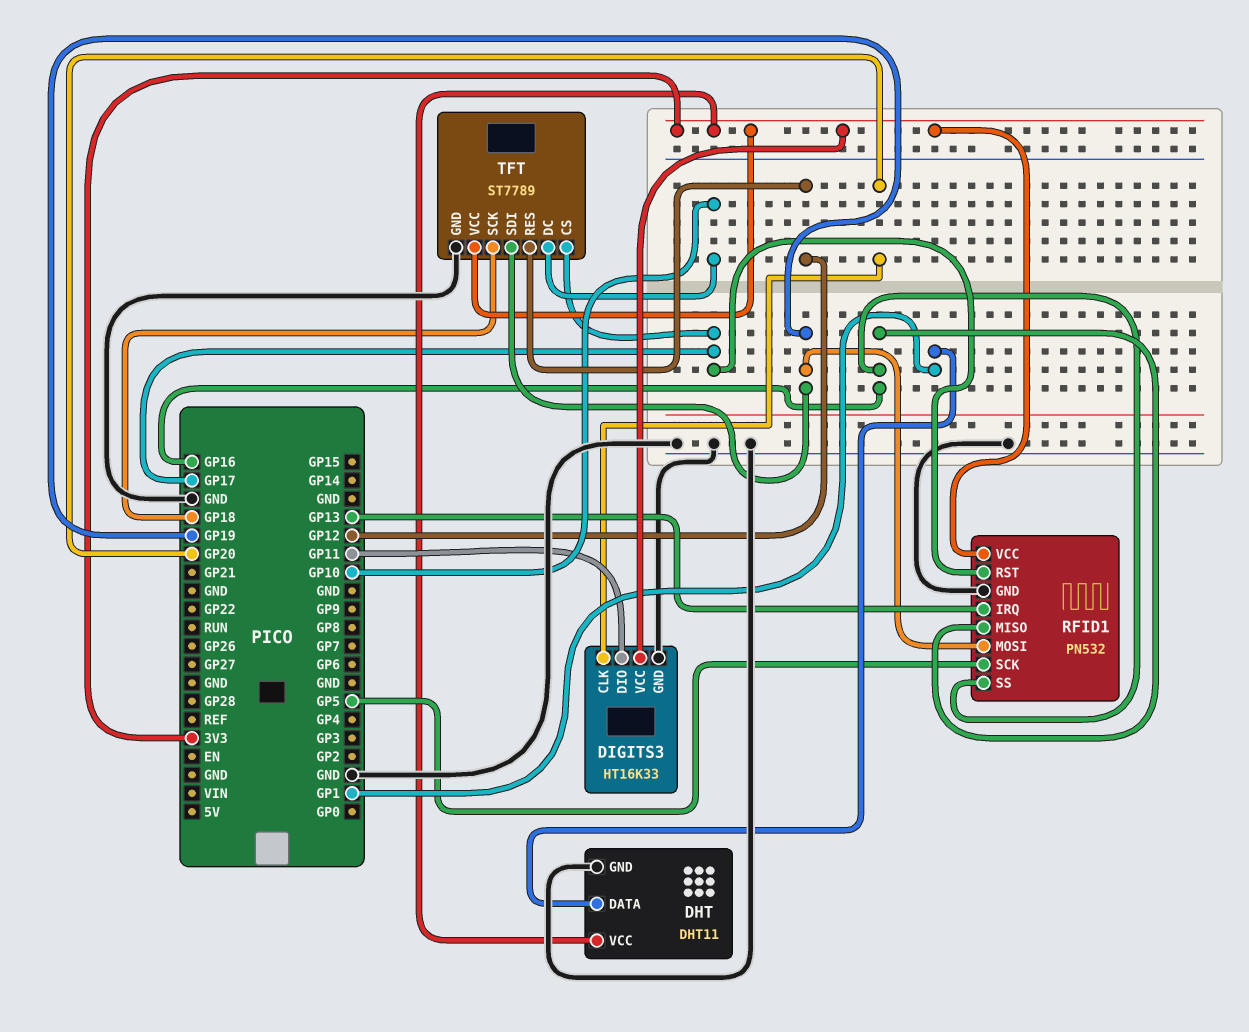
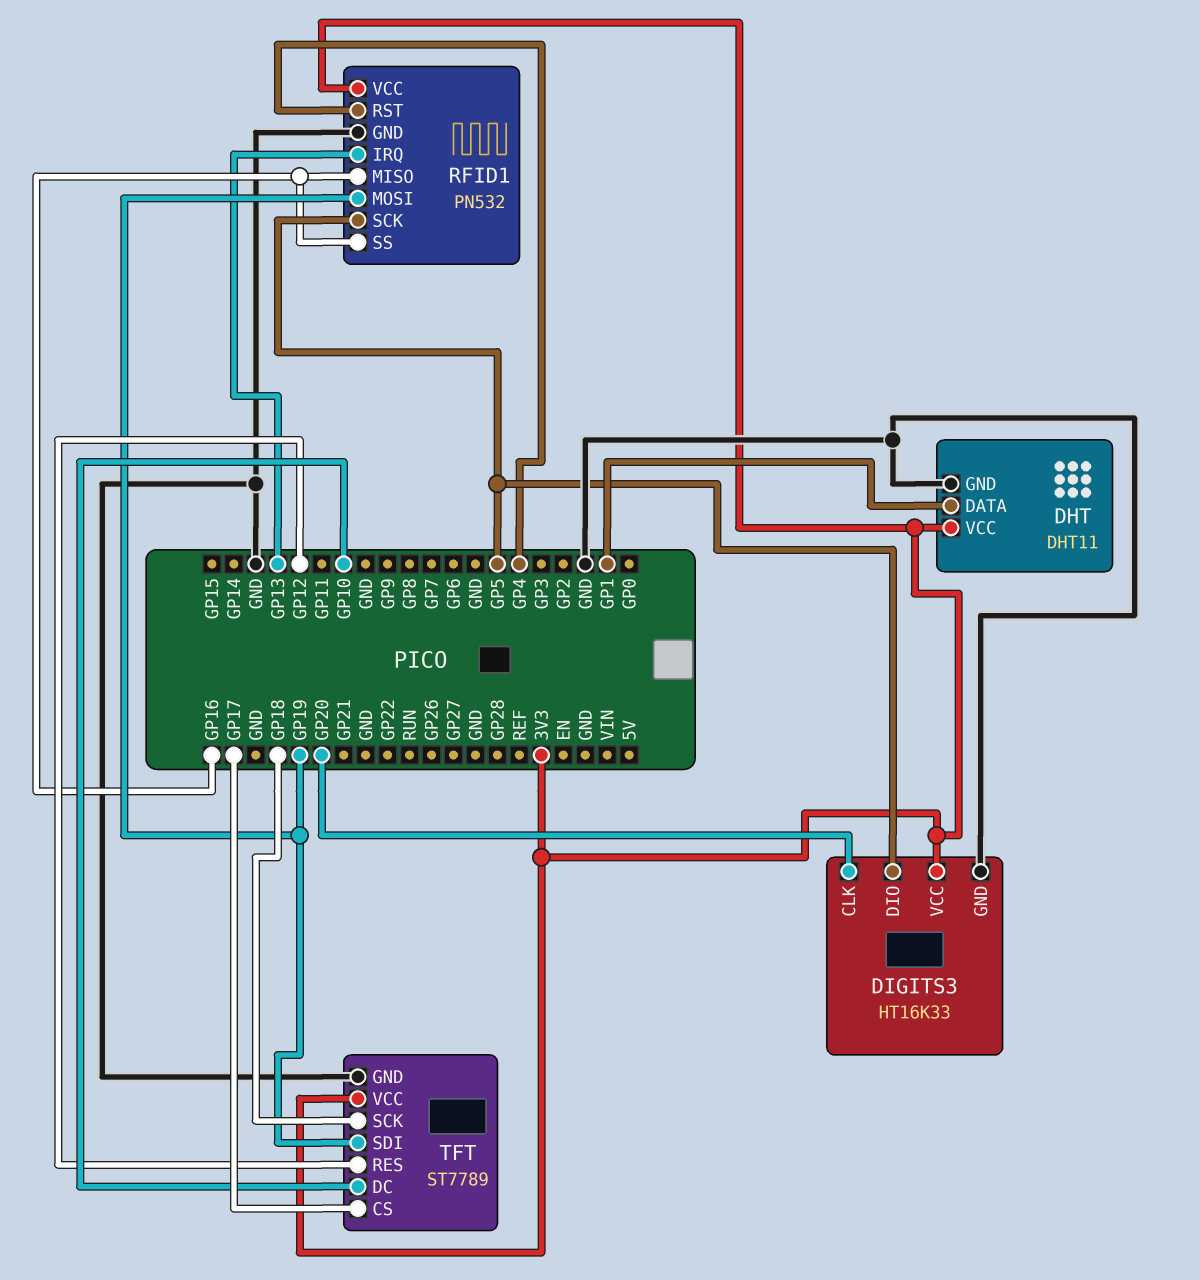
DIGITS3 pin DIO: GP11 -> GP5
RFID1 pin RST: GP17 -> GP4

